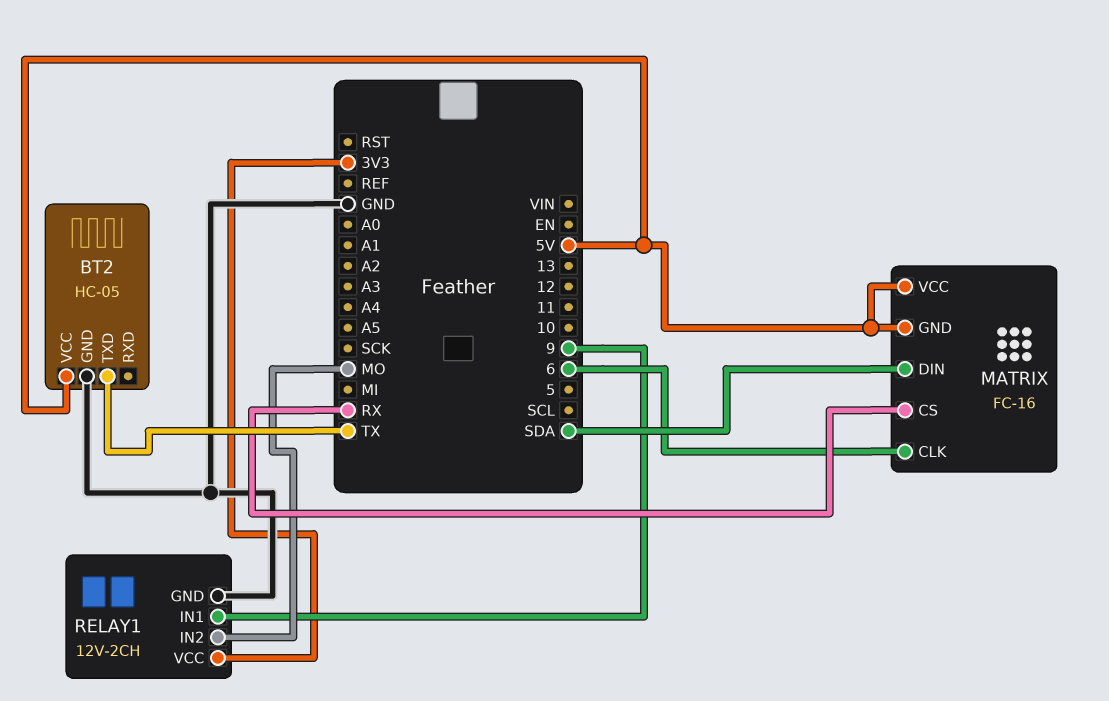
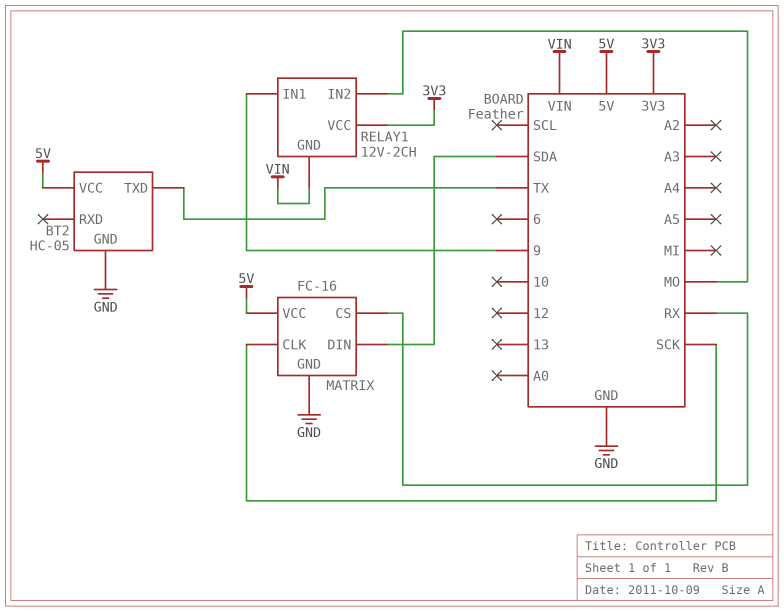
MATRIX pin CLK: 6 -> SCK
MATRIX pin GND: 5V -> GND
RELAY1 pin GND: GND -> VIN

